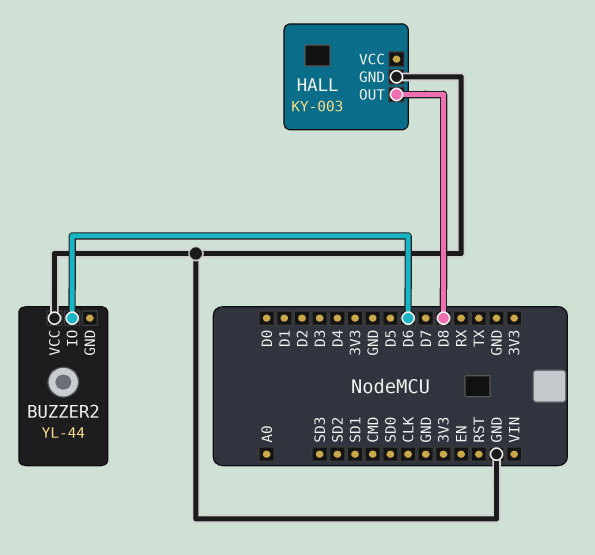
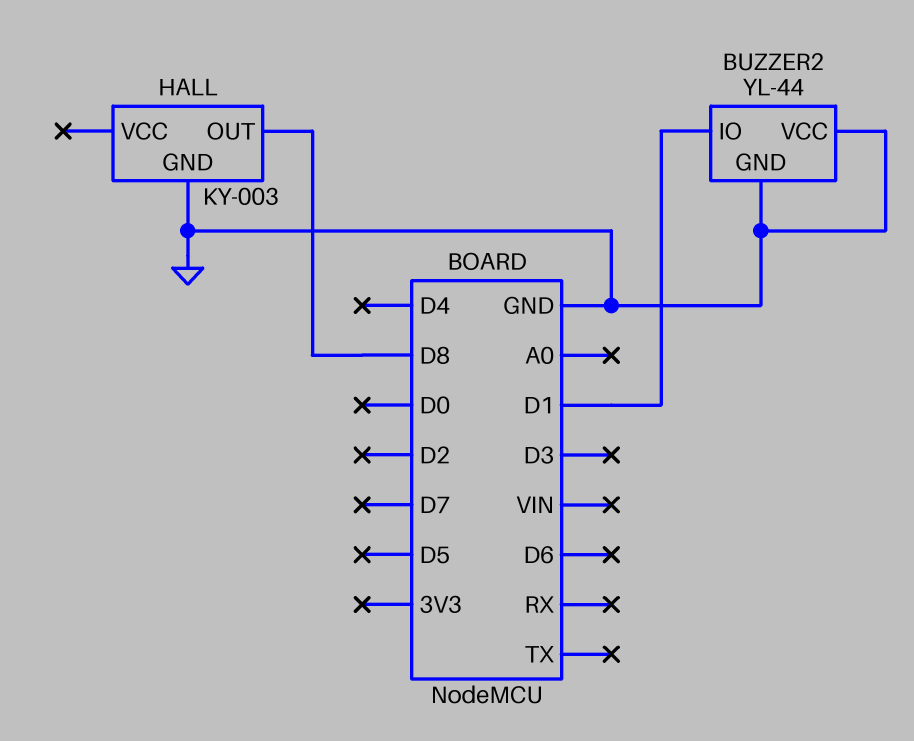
BUZZER2 pin GND: none -> GND
BUZZER2 pin IO: D6 -> D1

